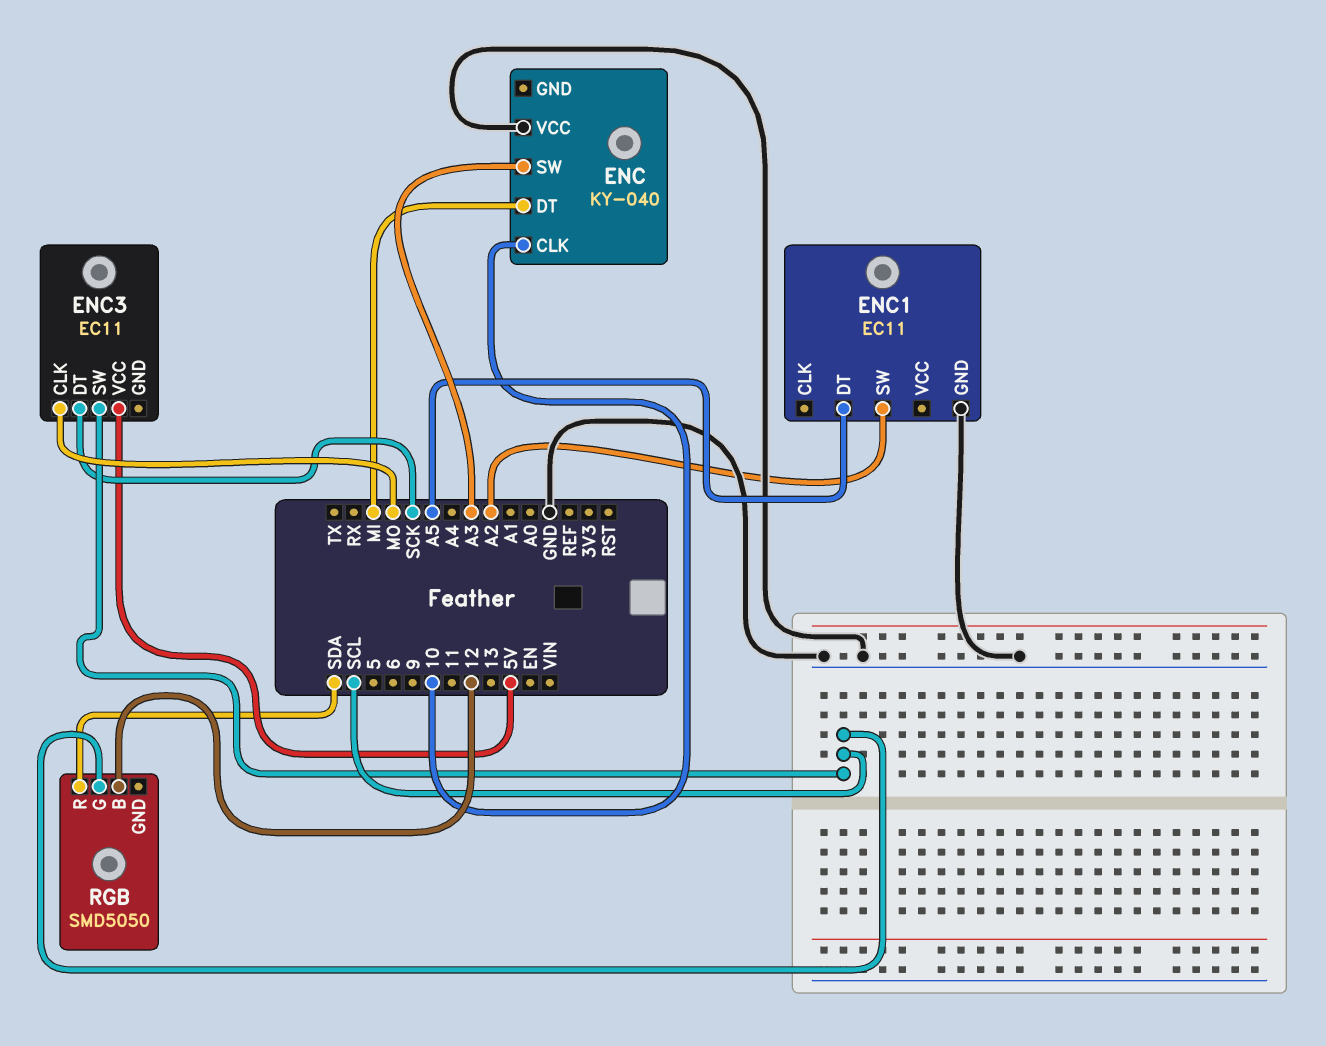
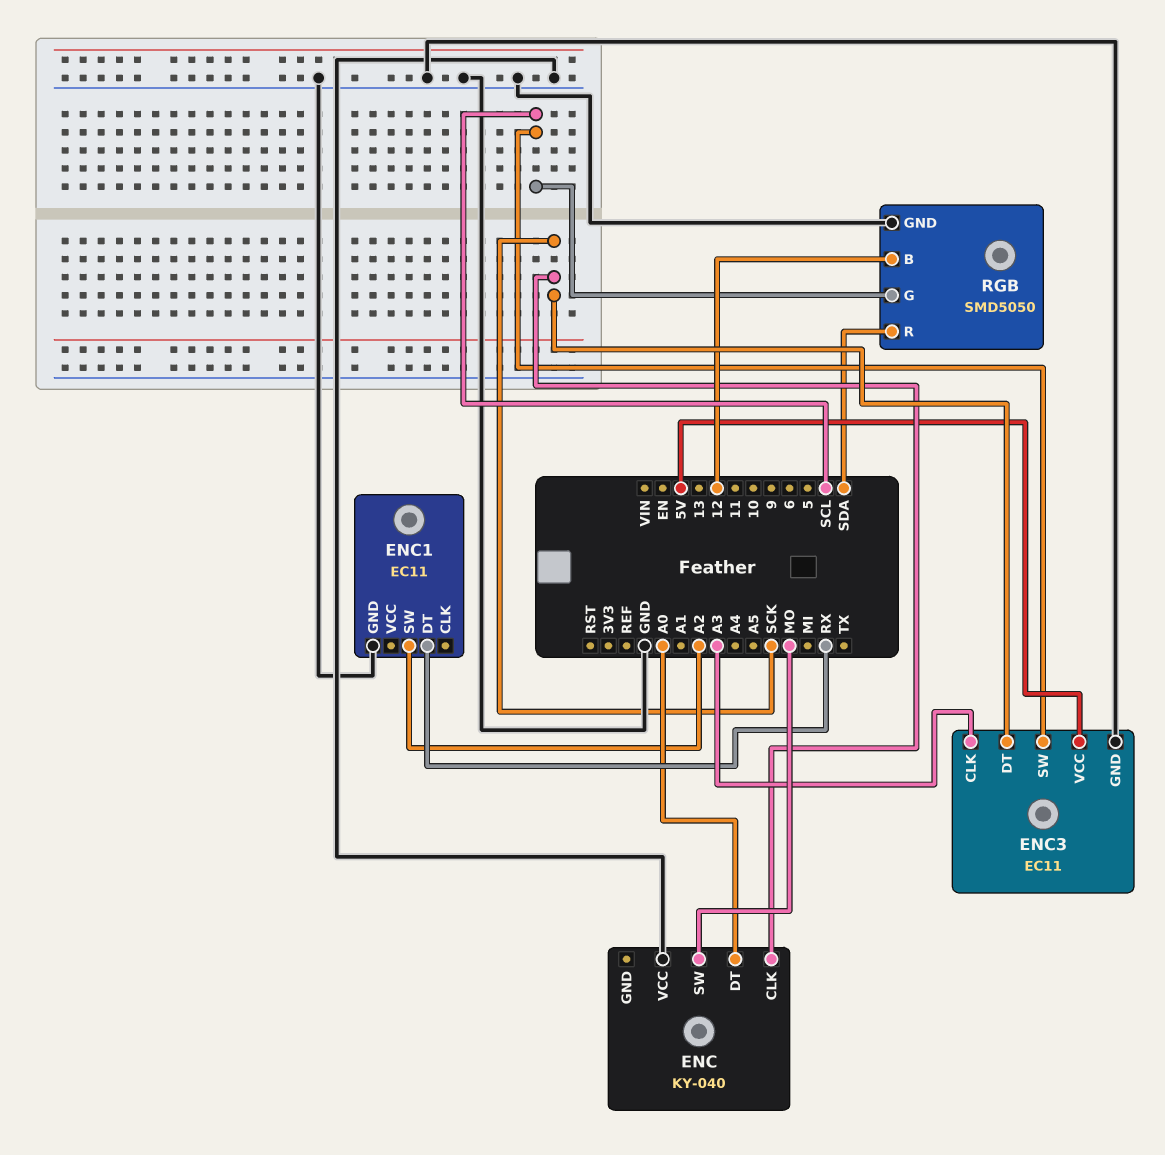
ENC pin CLK: 10 -> SCK
ENC pin DT: MI -> A0
ENC pin SW: A3 -> MO
ENC1 pin DT: A5 -> RX
ENC3 pin CLK: MO -> A3
ENC3 pin GND: none -> GND
RGB pin GND: none -> GND

